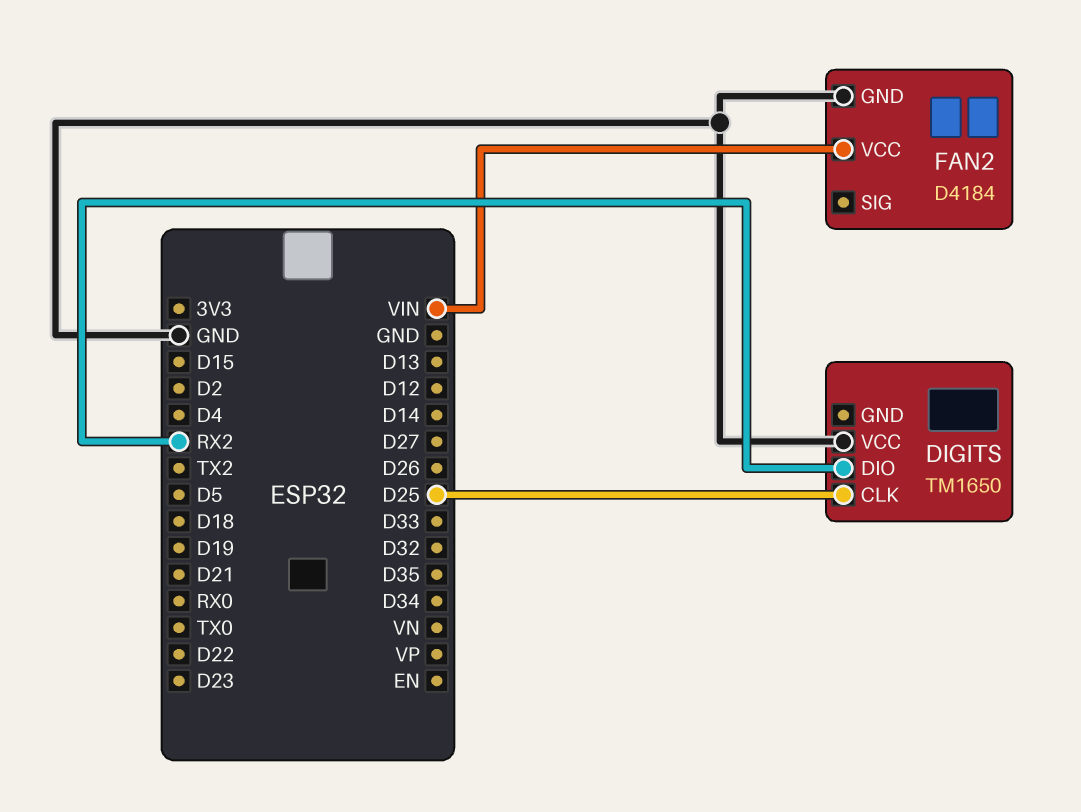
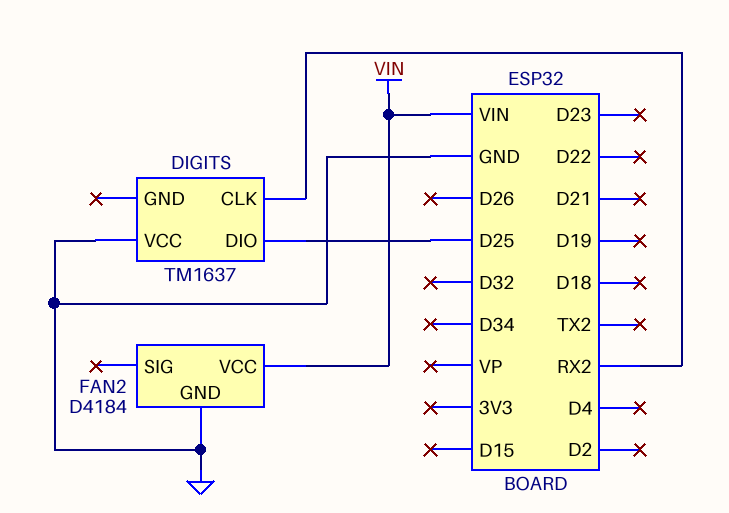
DIGITS: TM1650 -> TM1637
DIGITS pin CLK: D25 -> RX2
DIGITS pin DIO: RX2 -> D25

